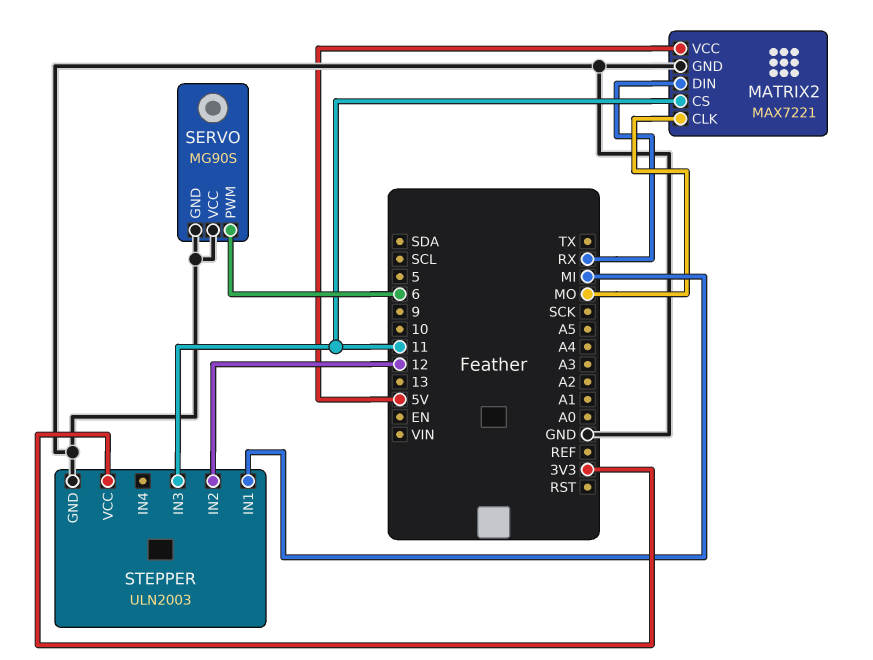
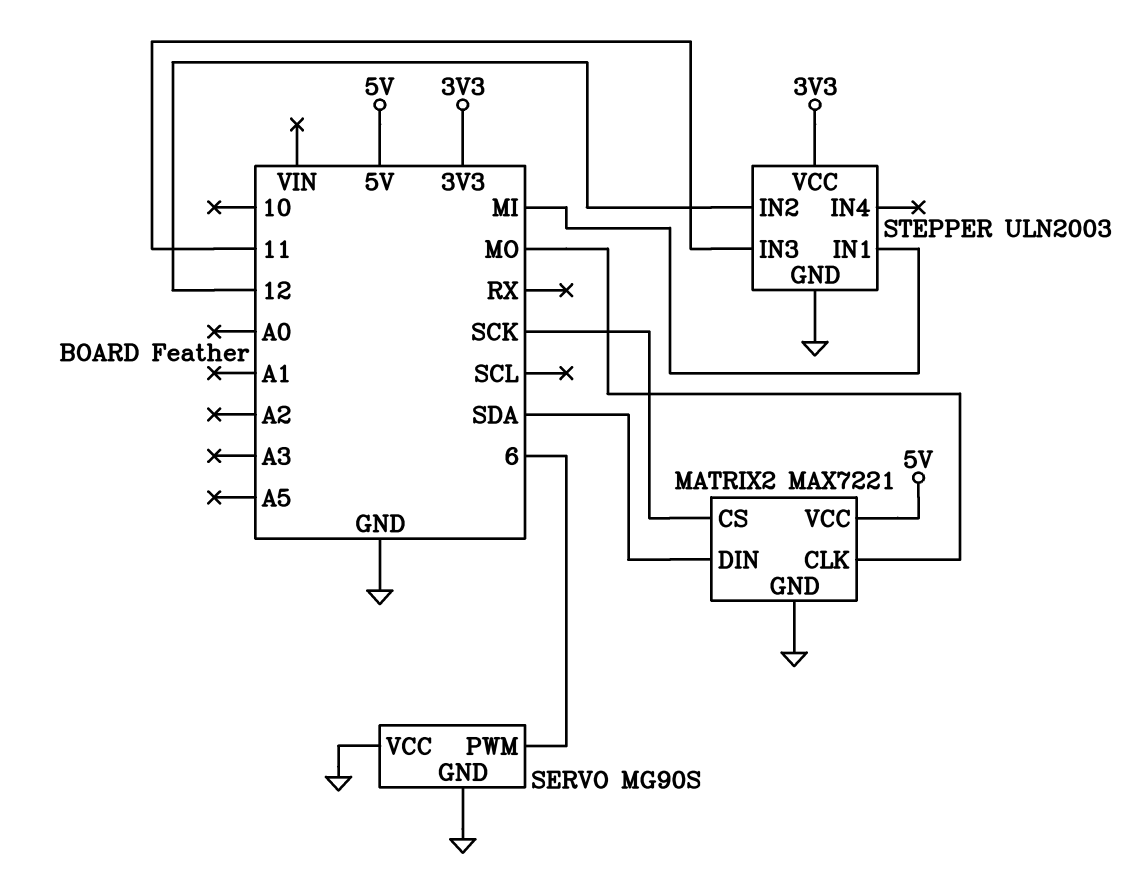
MATRIX2 pin CS: 11 -> SCK
MATRIX2 pin DIN: RX -> SDA

